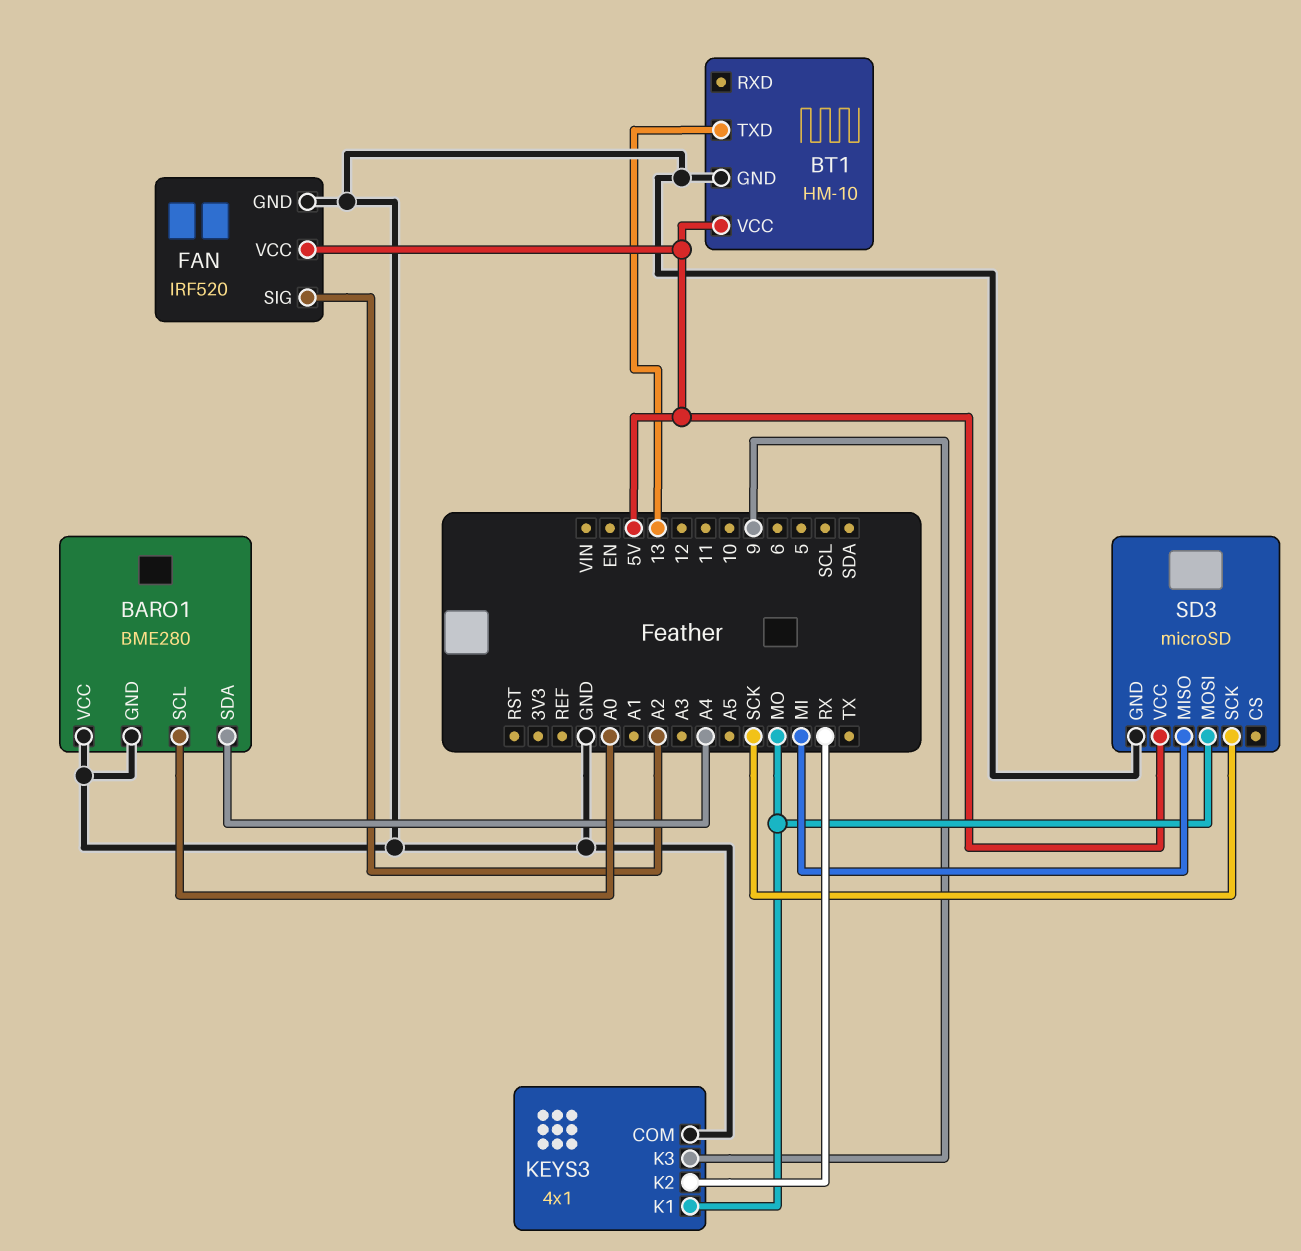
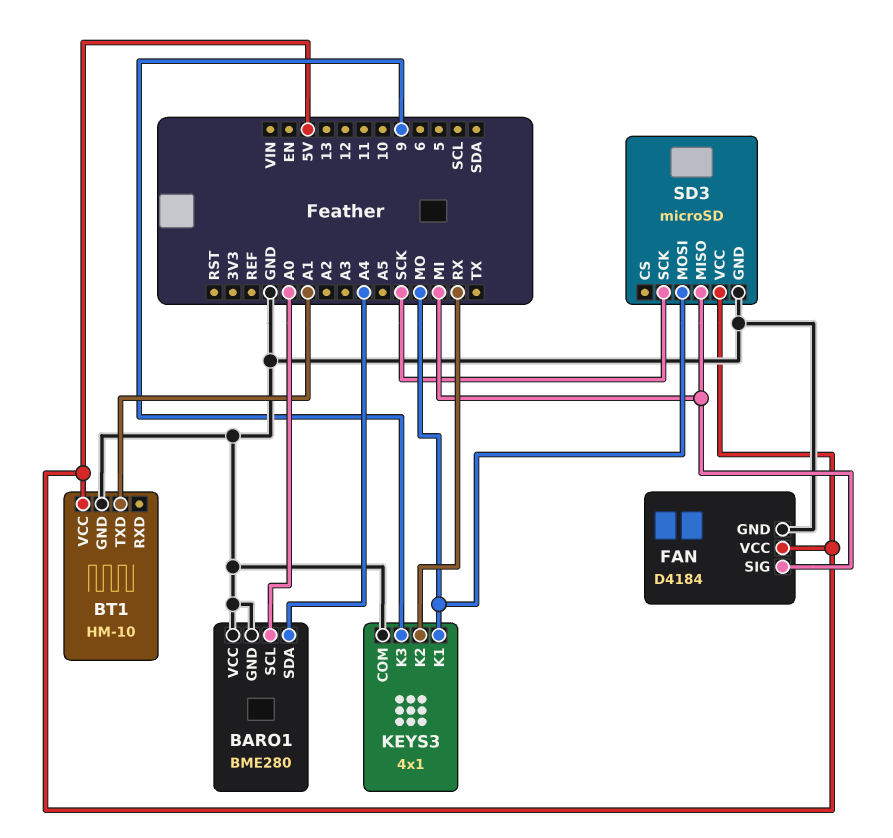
BT1 pin TXD: 13 -> A1
FAN: IRF520 -> D4184
FAN pin SIG: A2 -> MI

